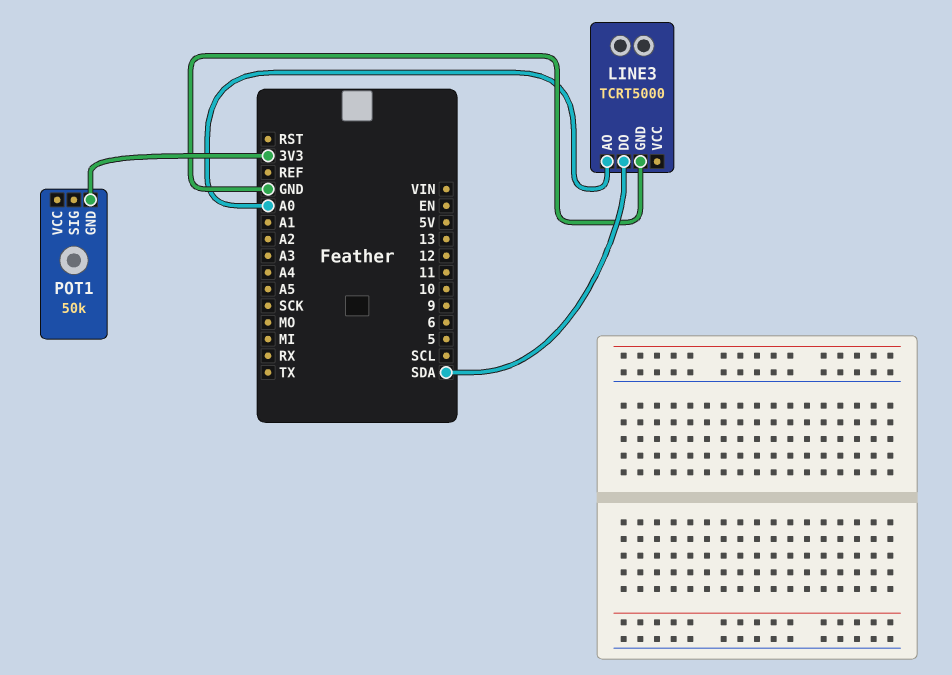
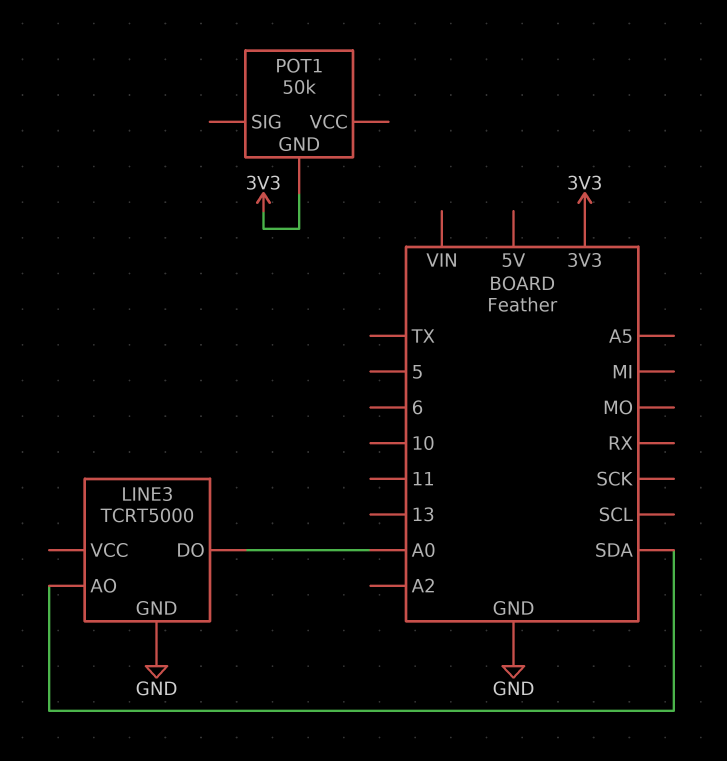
LINE3 pin AO: A0 -> SDA
LINE3 pin DO: SDA -> A0

